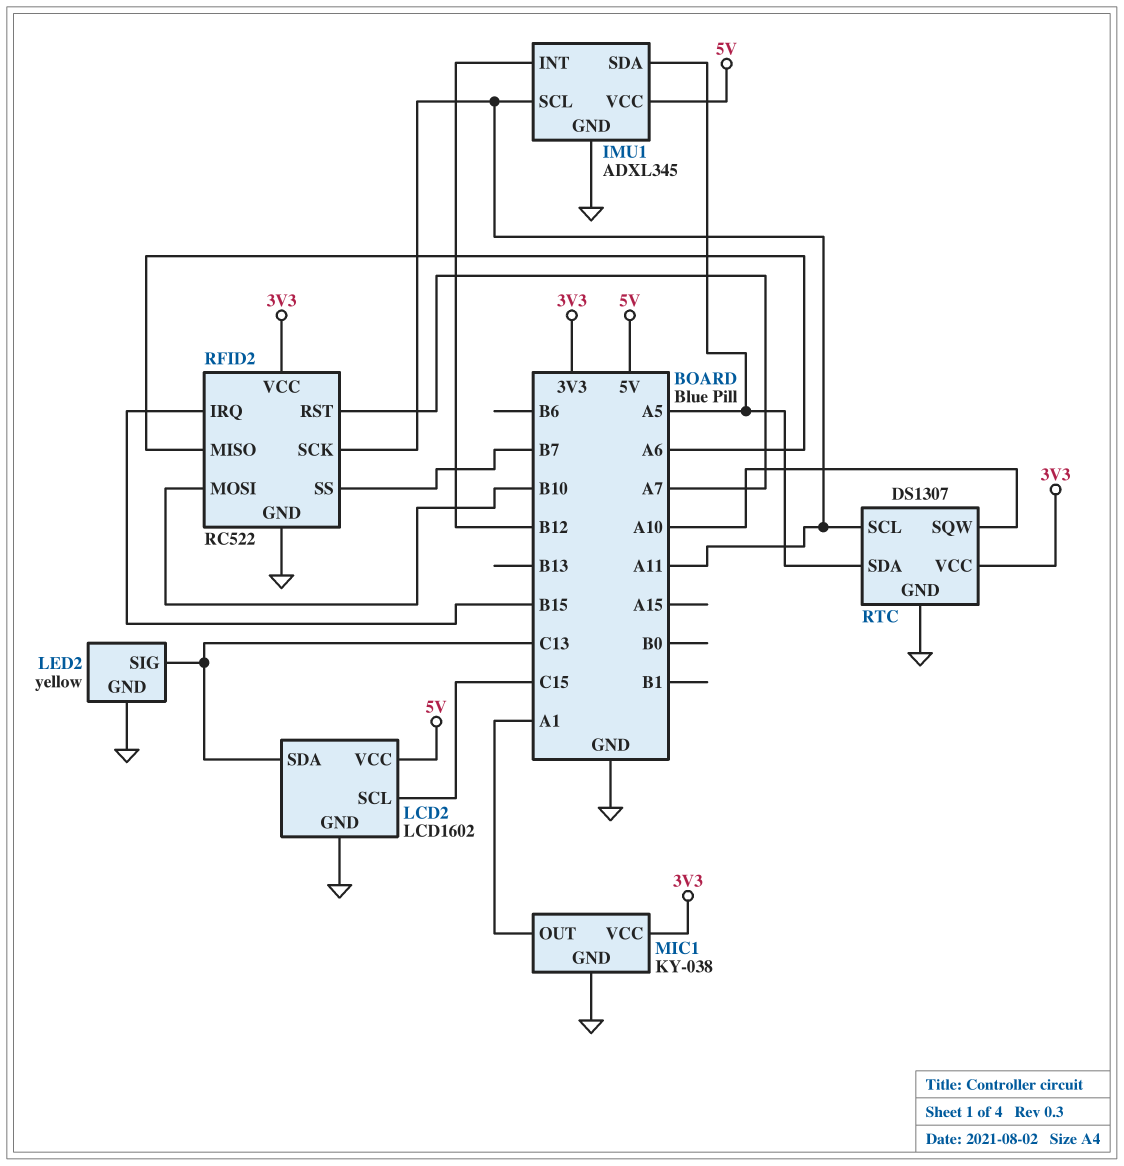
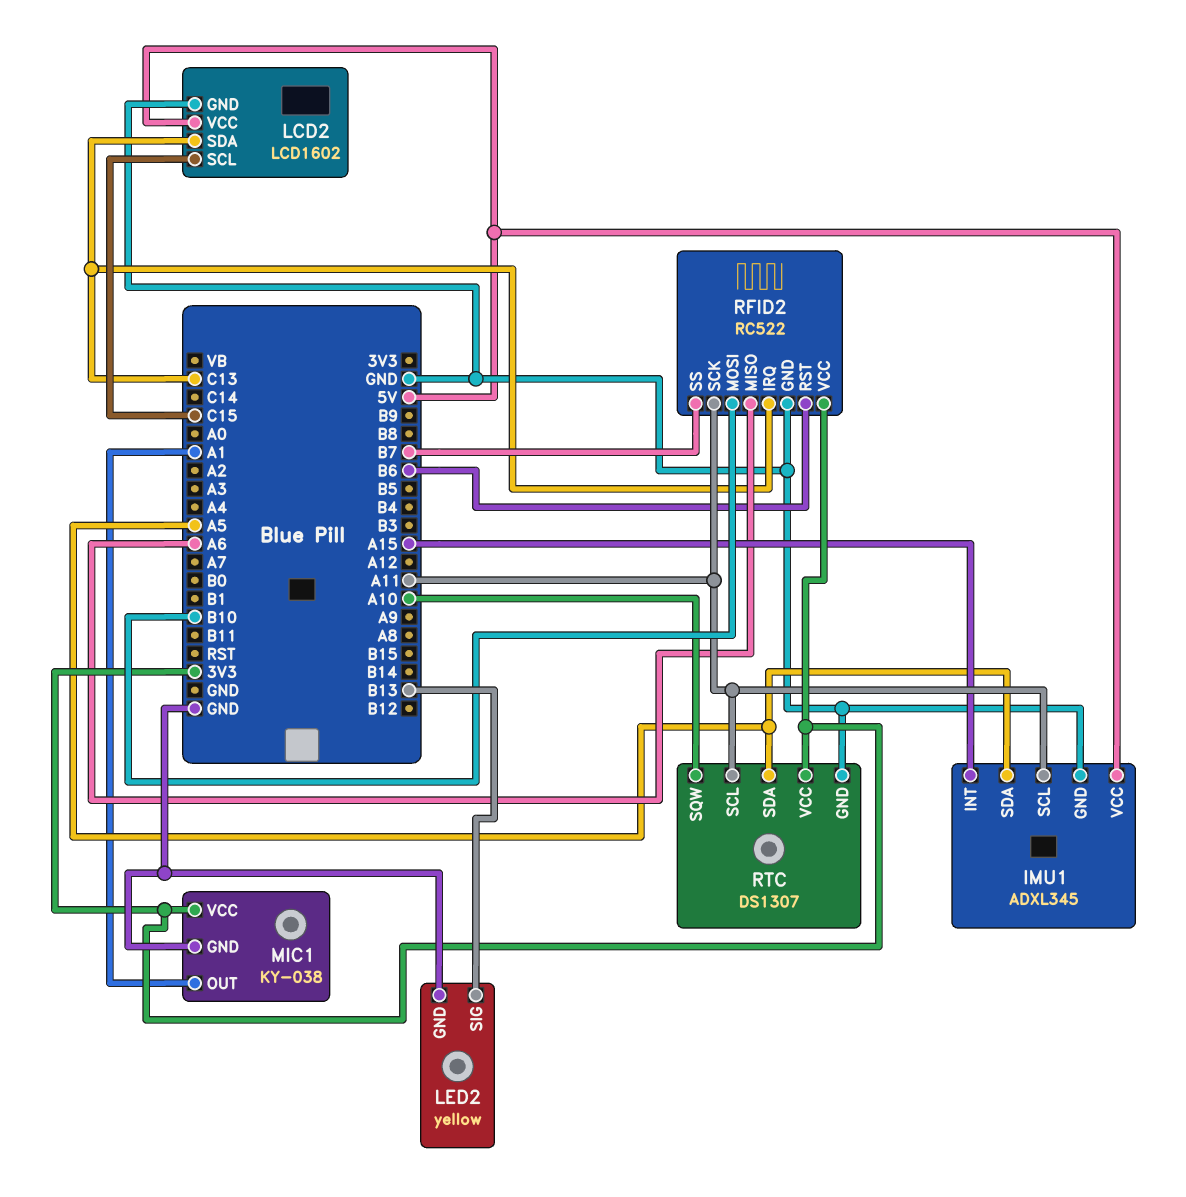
IMU1 pin INT: B12 -> A15
LED2 pin SIG: C13 -> B13
RFID2 pin IRQ: B15 -> C13
RFID2 pin RST: A7 -> B6

